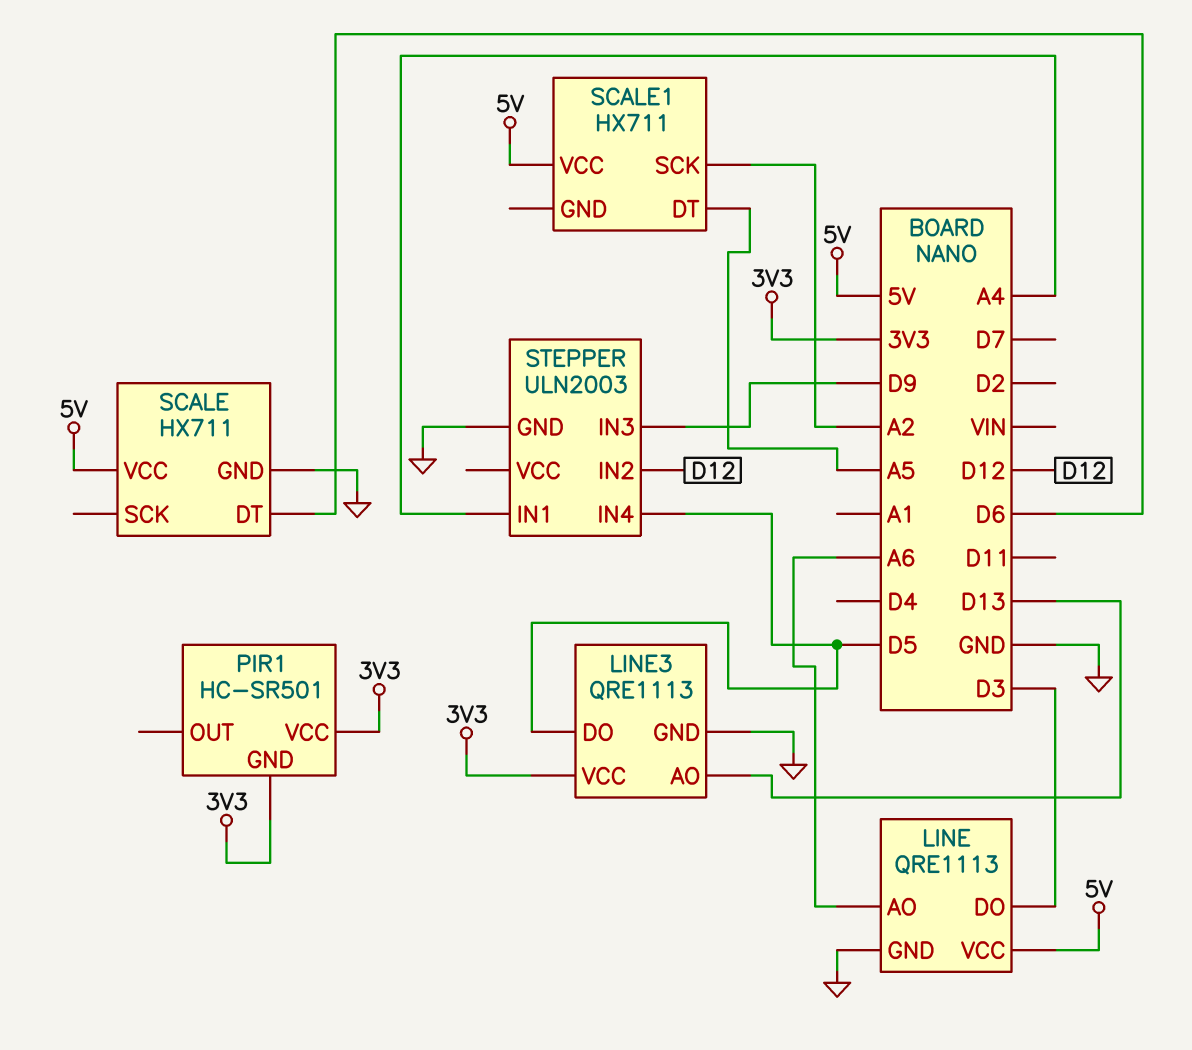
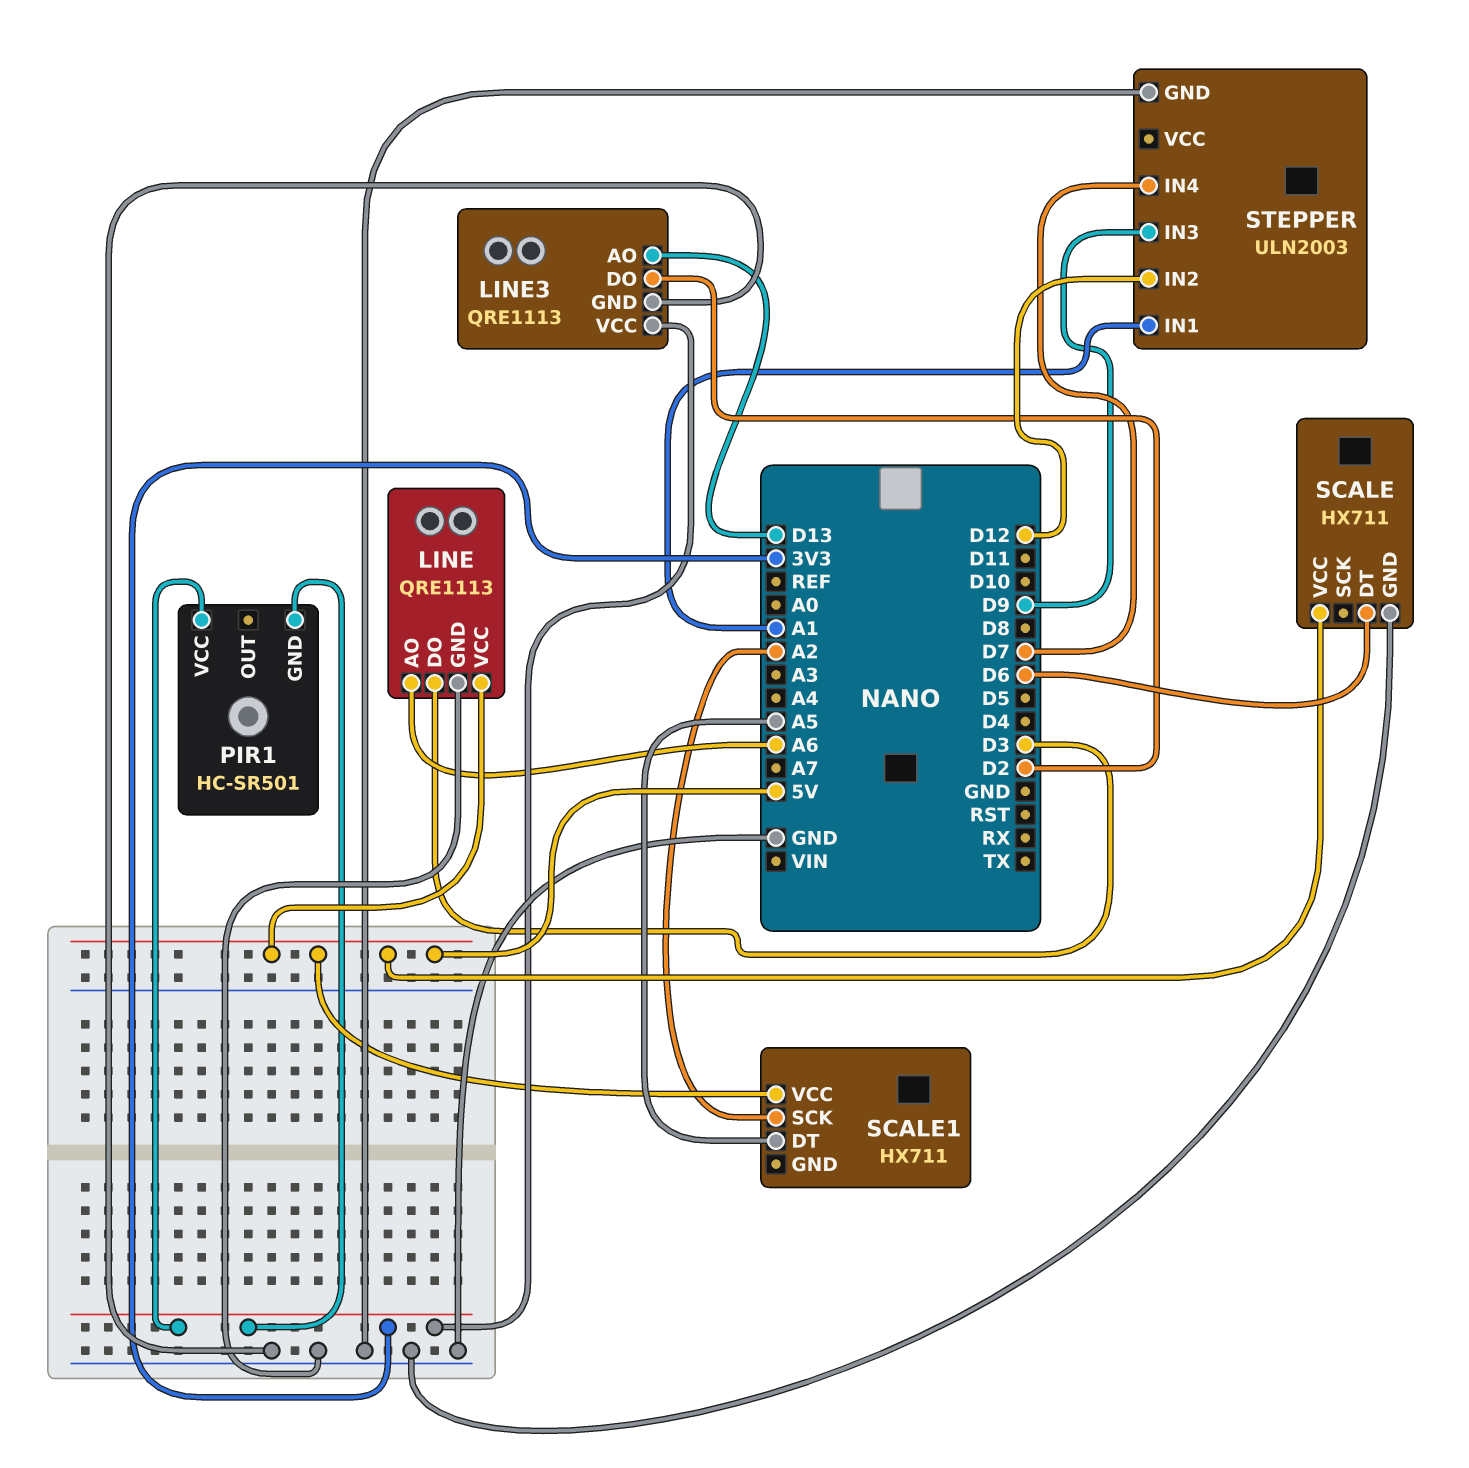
LINE3 pin DO: D5 -> D2
STEPPER pin IN1: A4 -> A1
STEPPER pin IN4: D5 -> D7

